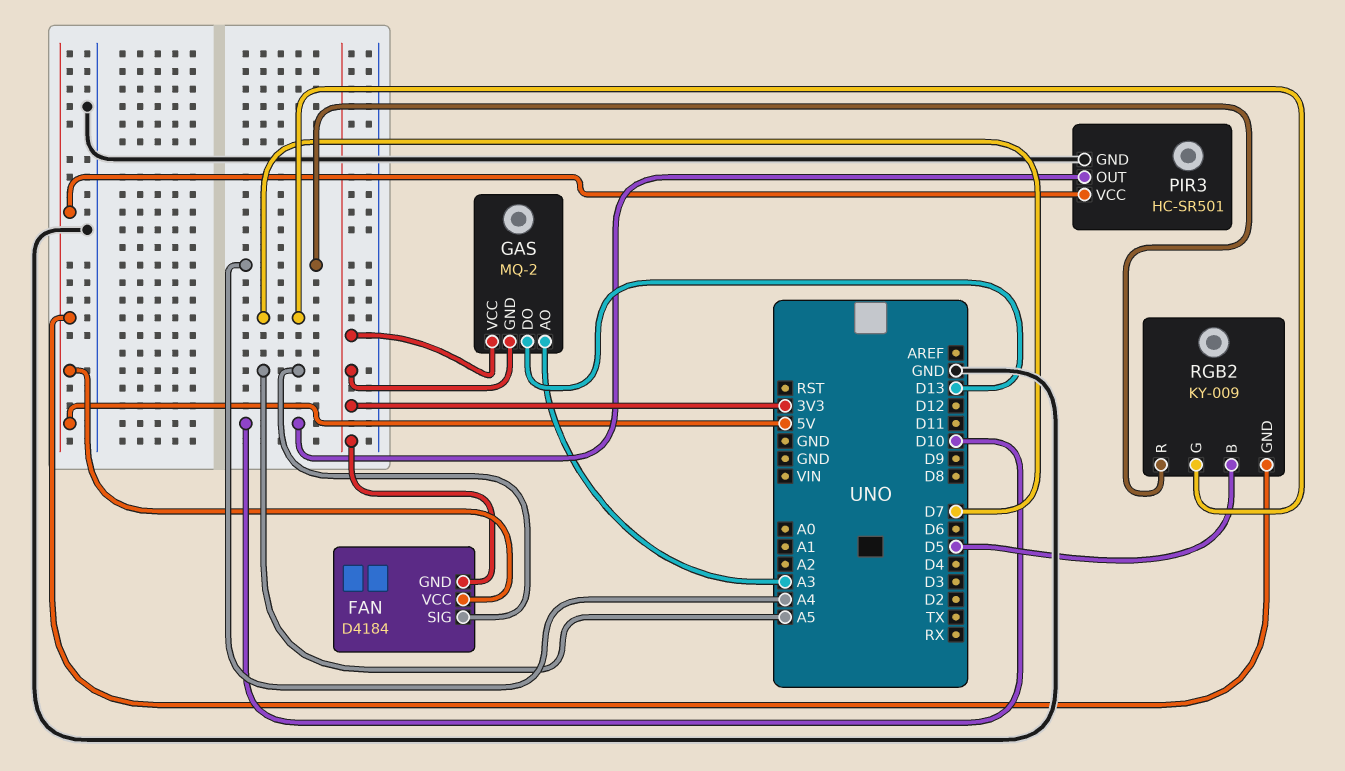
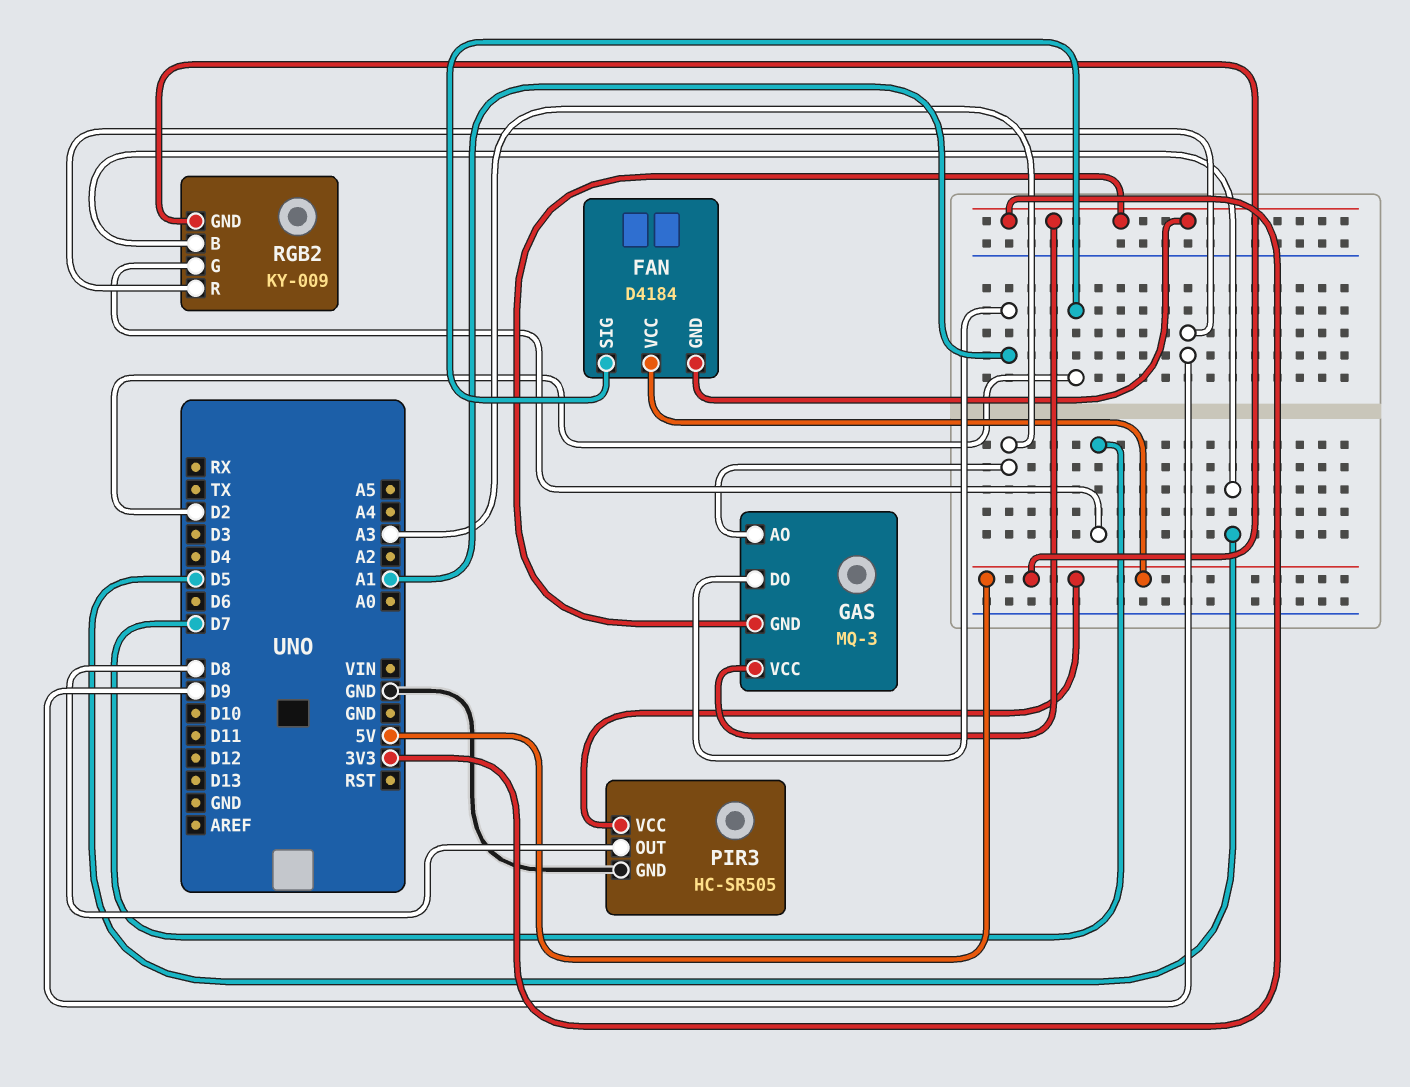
FAN pin SIG: A5 -> D2
GAS: MQ-2 -> MQ-3
GAS pin DO: D13 -> A1
PIR3: HC-SR501 -> HC-SR505
PIR3 pin OUT: D10 -> D8
RGB2 pin R: A4 -> D9

